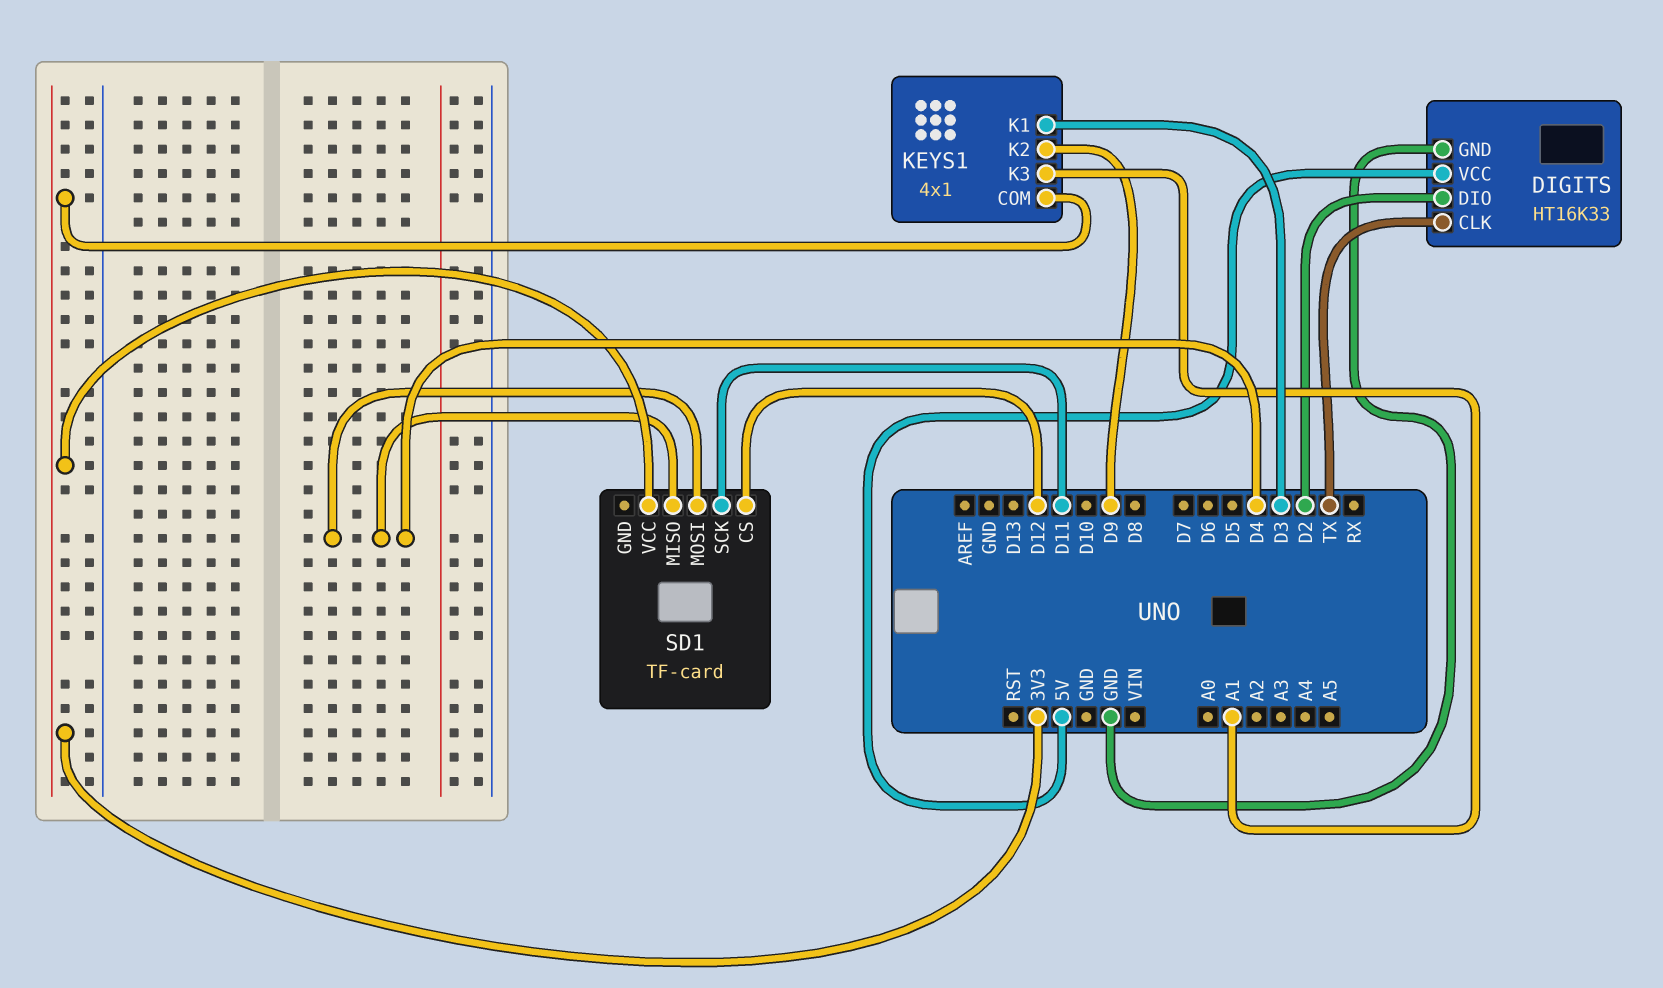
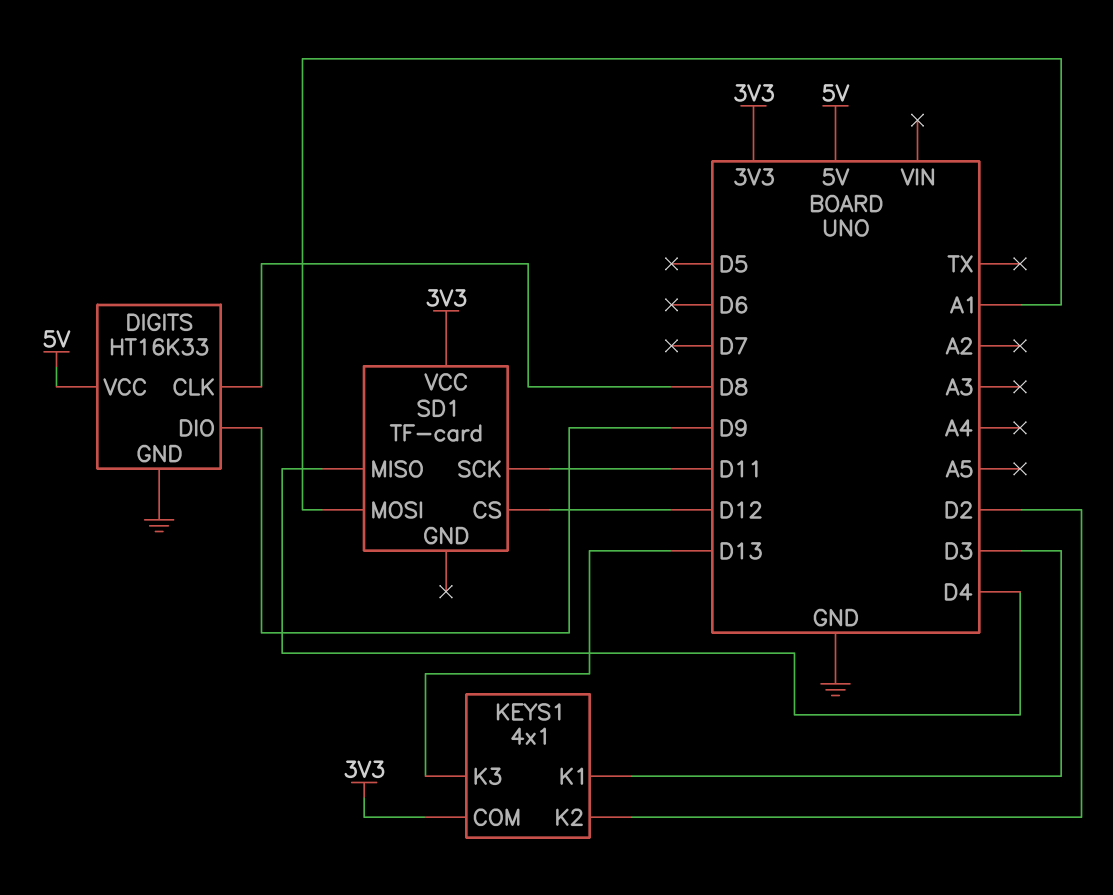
DIGITS pin CLK: TX -> D8
DIGITS pin DIO: D2 -> D9
KEYS1 pin K2: D9 -> D2
KEYS1 pin K3: A1 -> D13
SD1 pin MOSI: D4 -> A1

